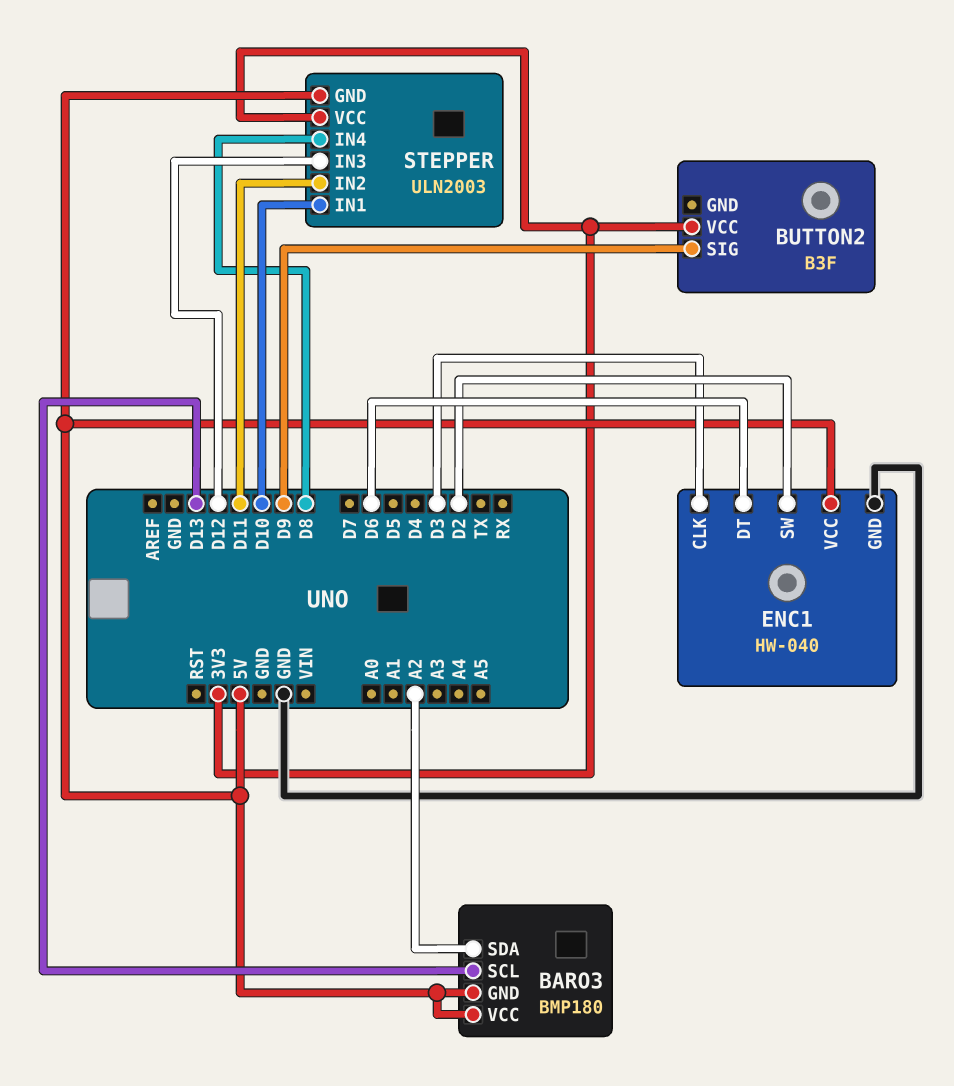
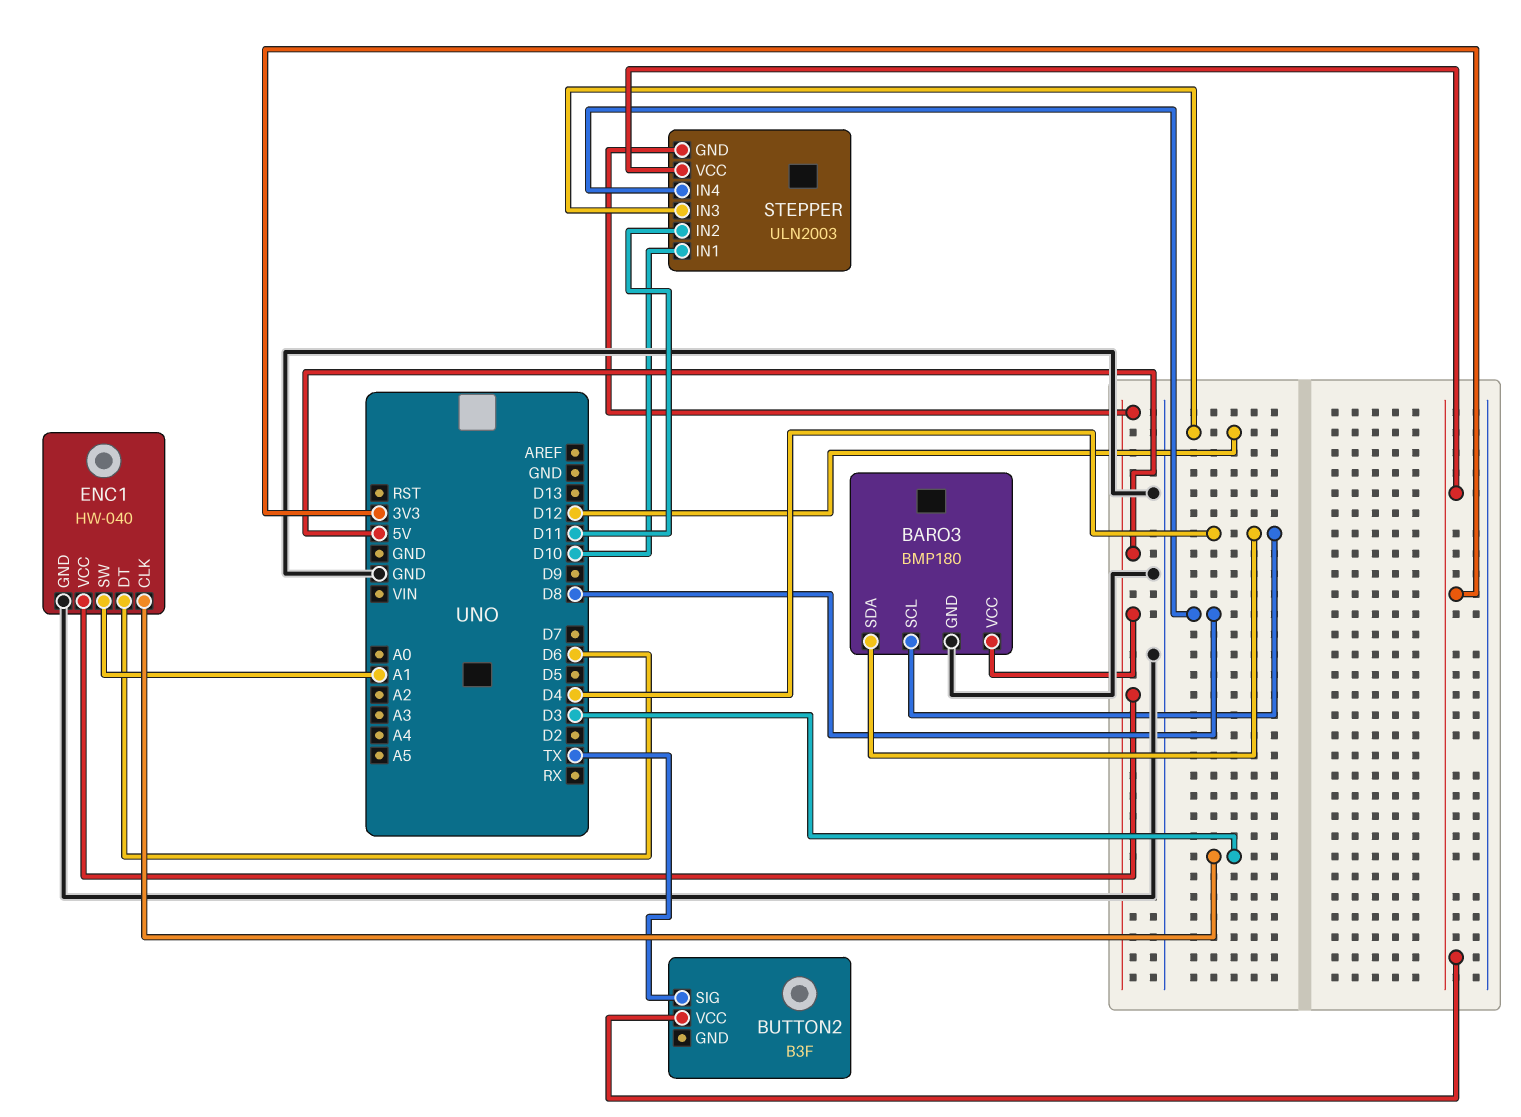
BARO3 pin GND: 5V -> GND
BARO3 pin SCL: D13 -> D4
BARO3 pin SDA: A2 -> D4
BUTTON2 pin SIG: D9 -> TX
ENC1 pin SW: D2 -> A1

